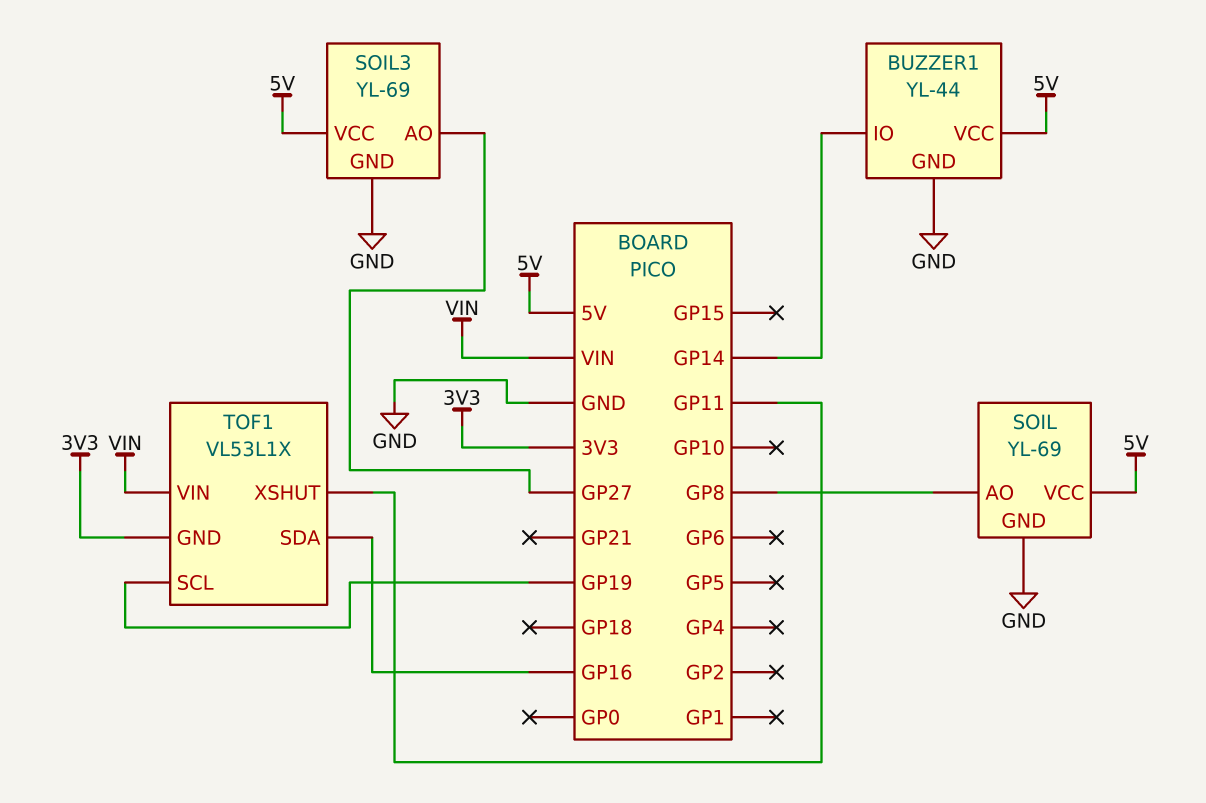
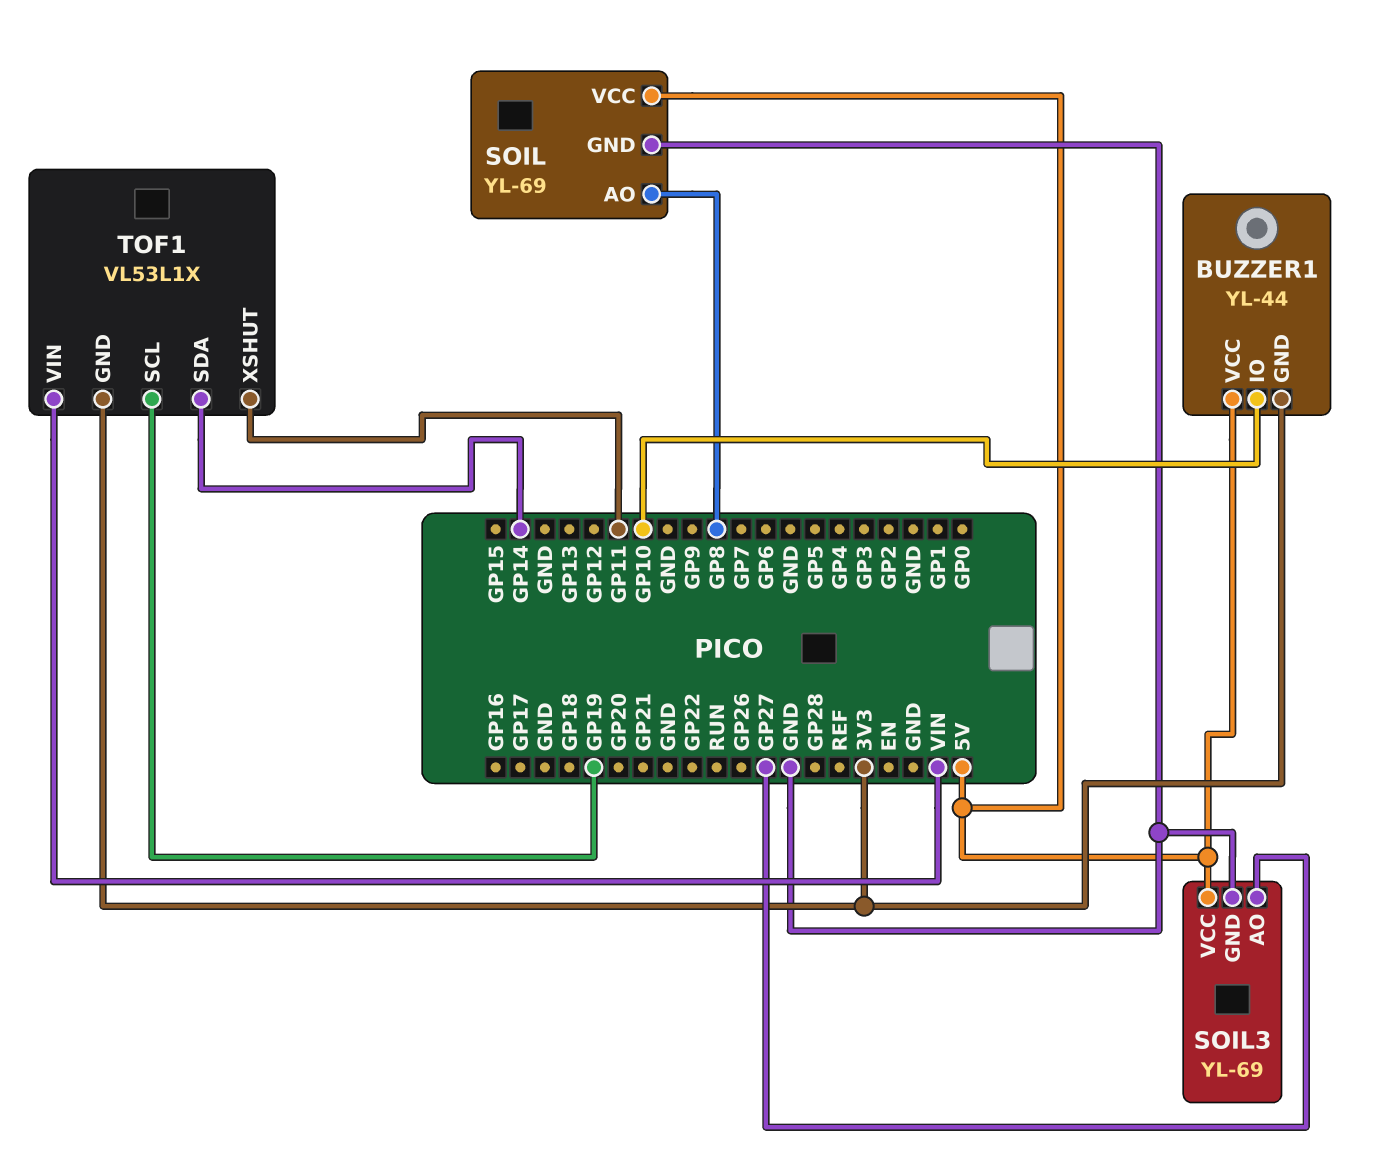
BUZZER1 pin GND: GND -> 3V3
BUZZER1 pin IO: GP14 -> GP10
TOF1 pin SDA: GP16 -> GP14

